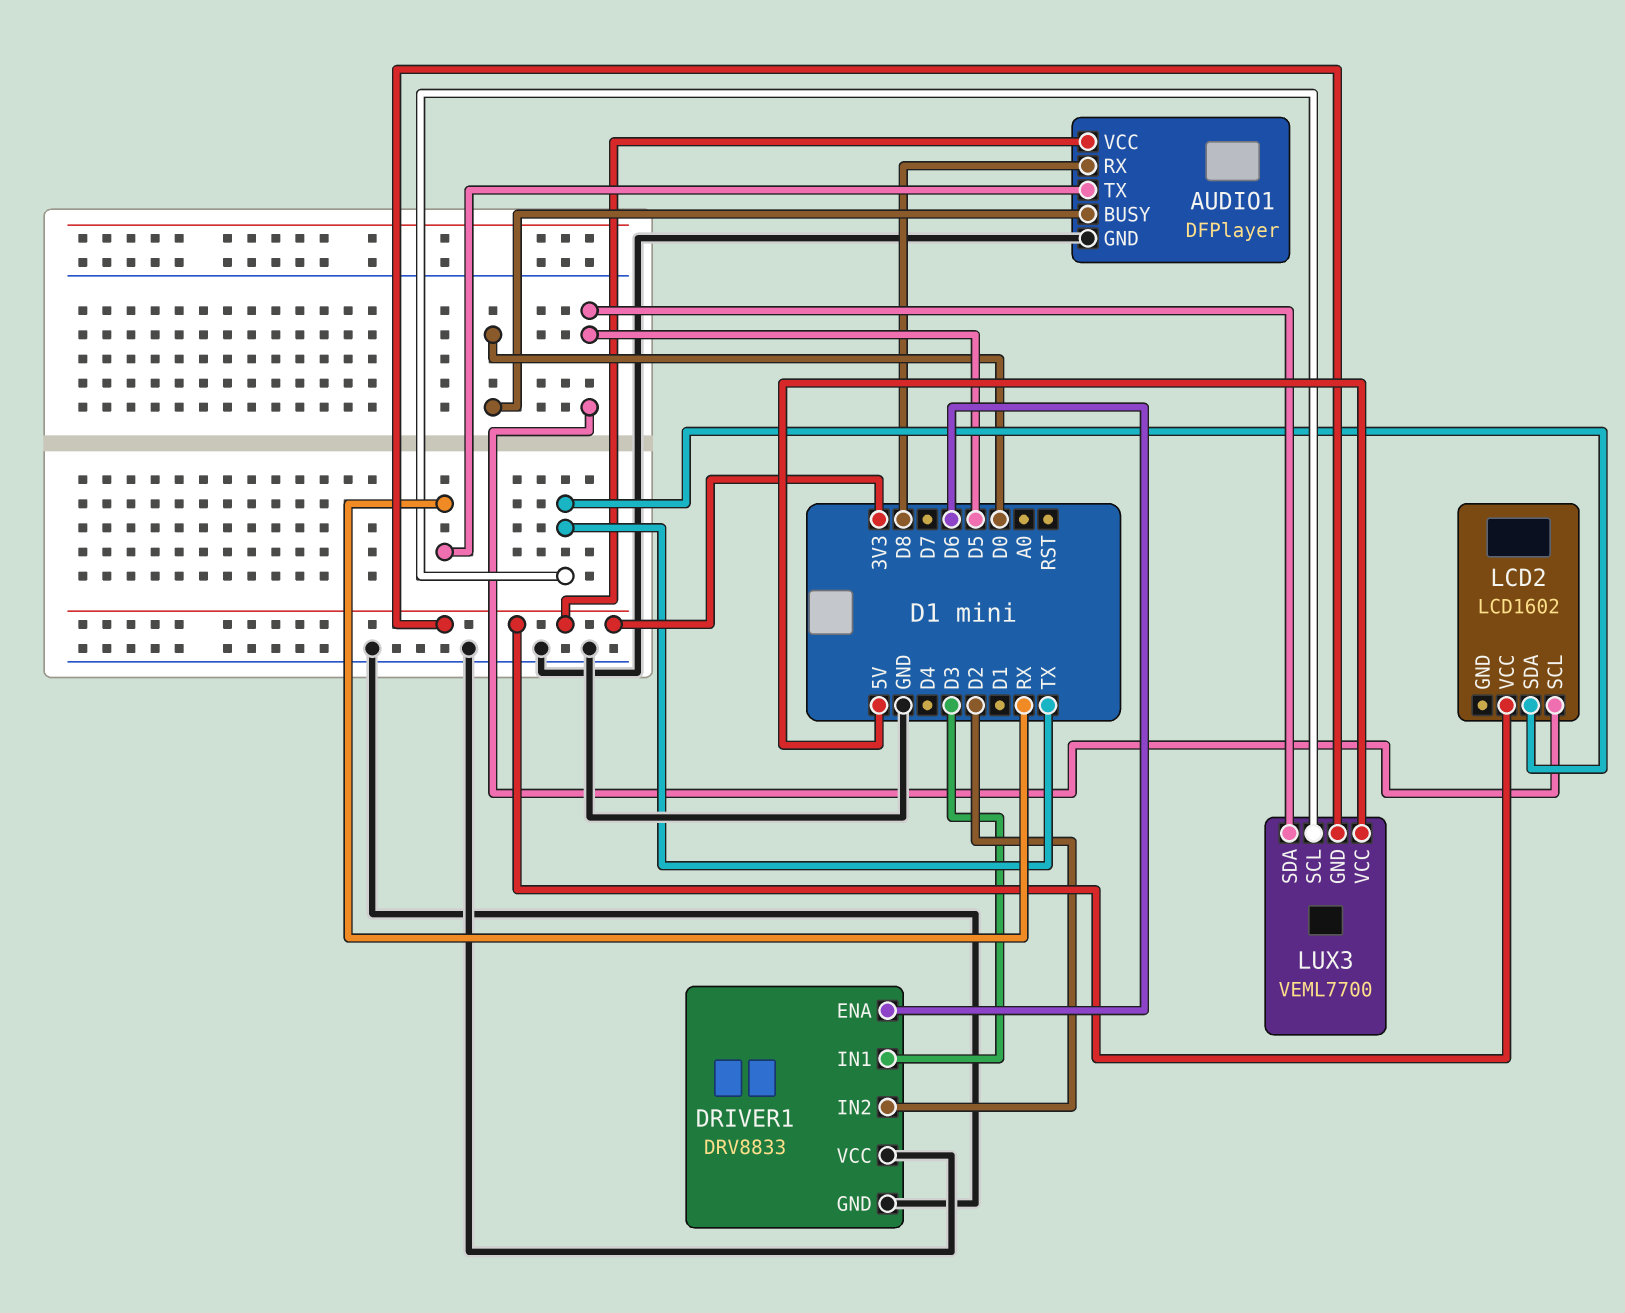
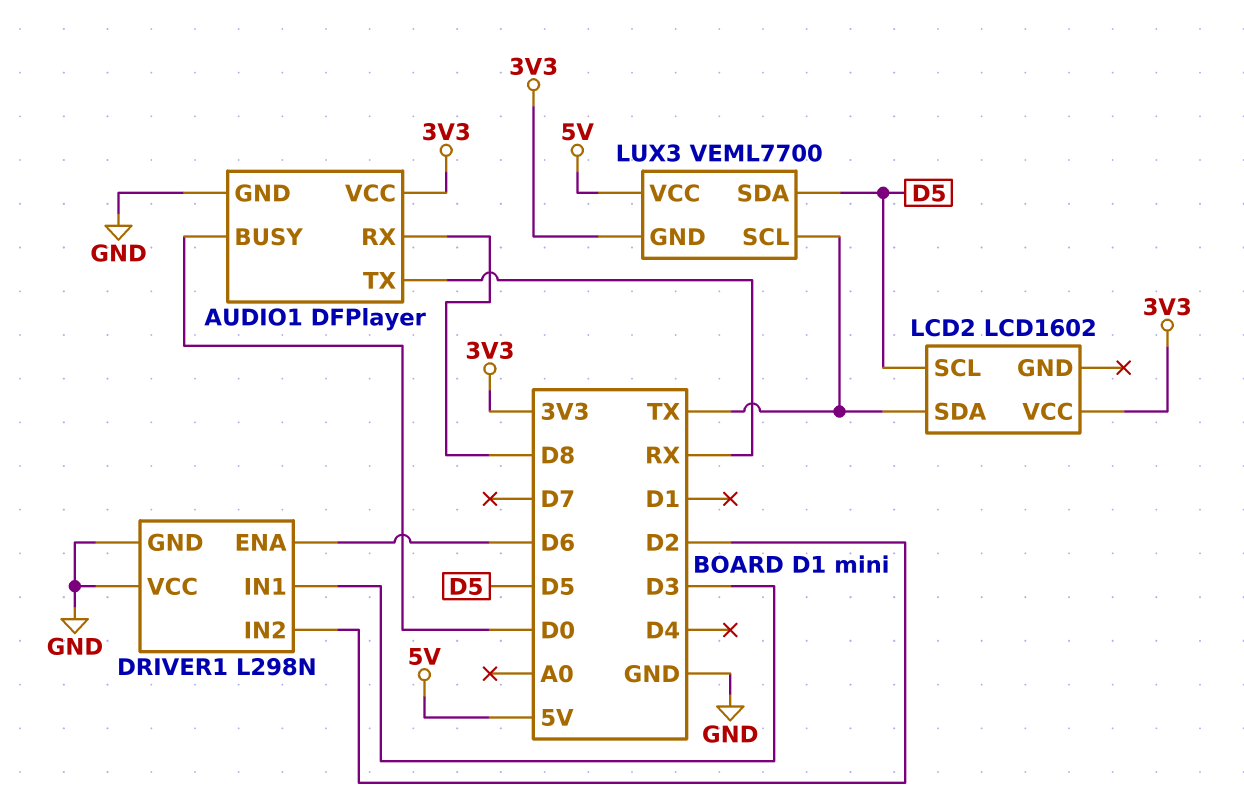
DRIVER1: DRV8833 -> L298N

